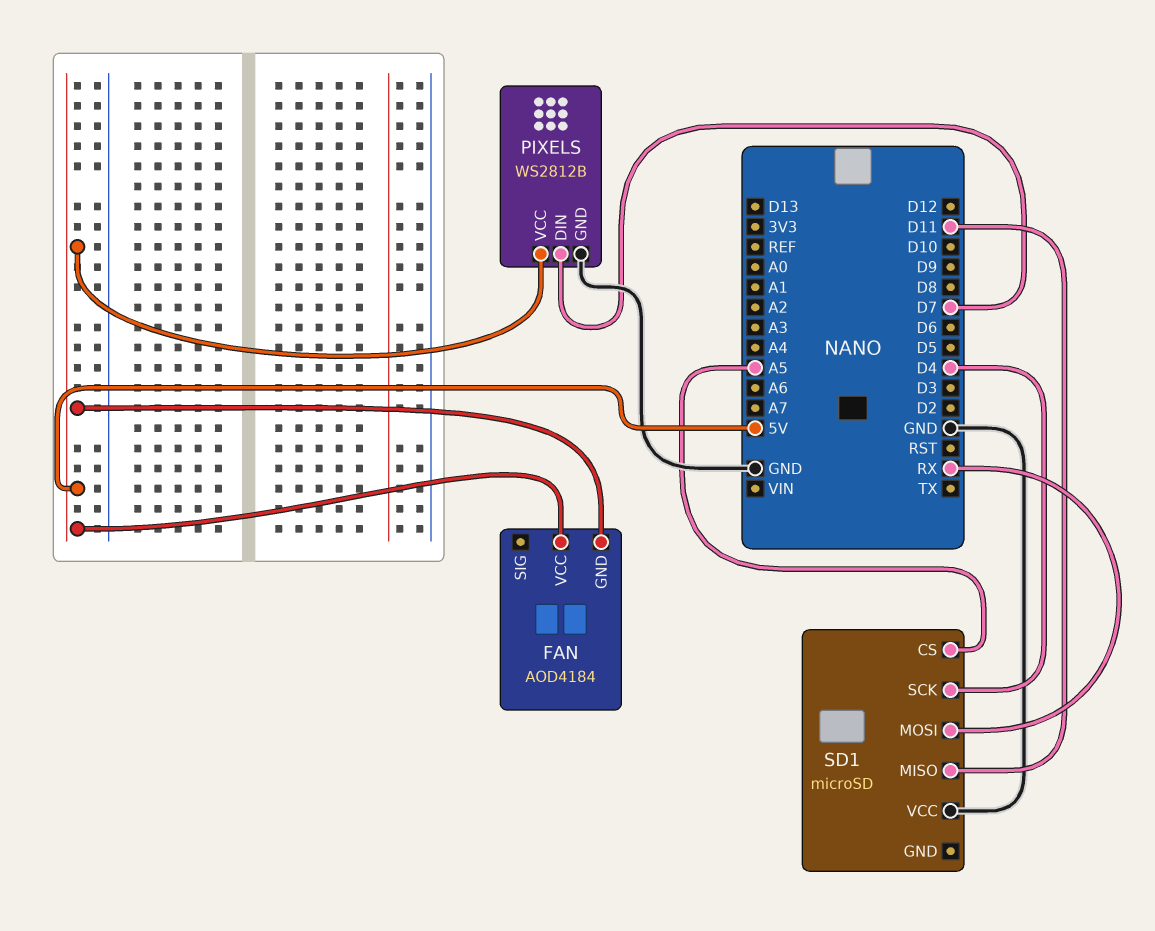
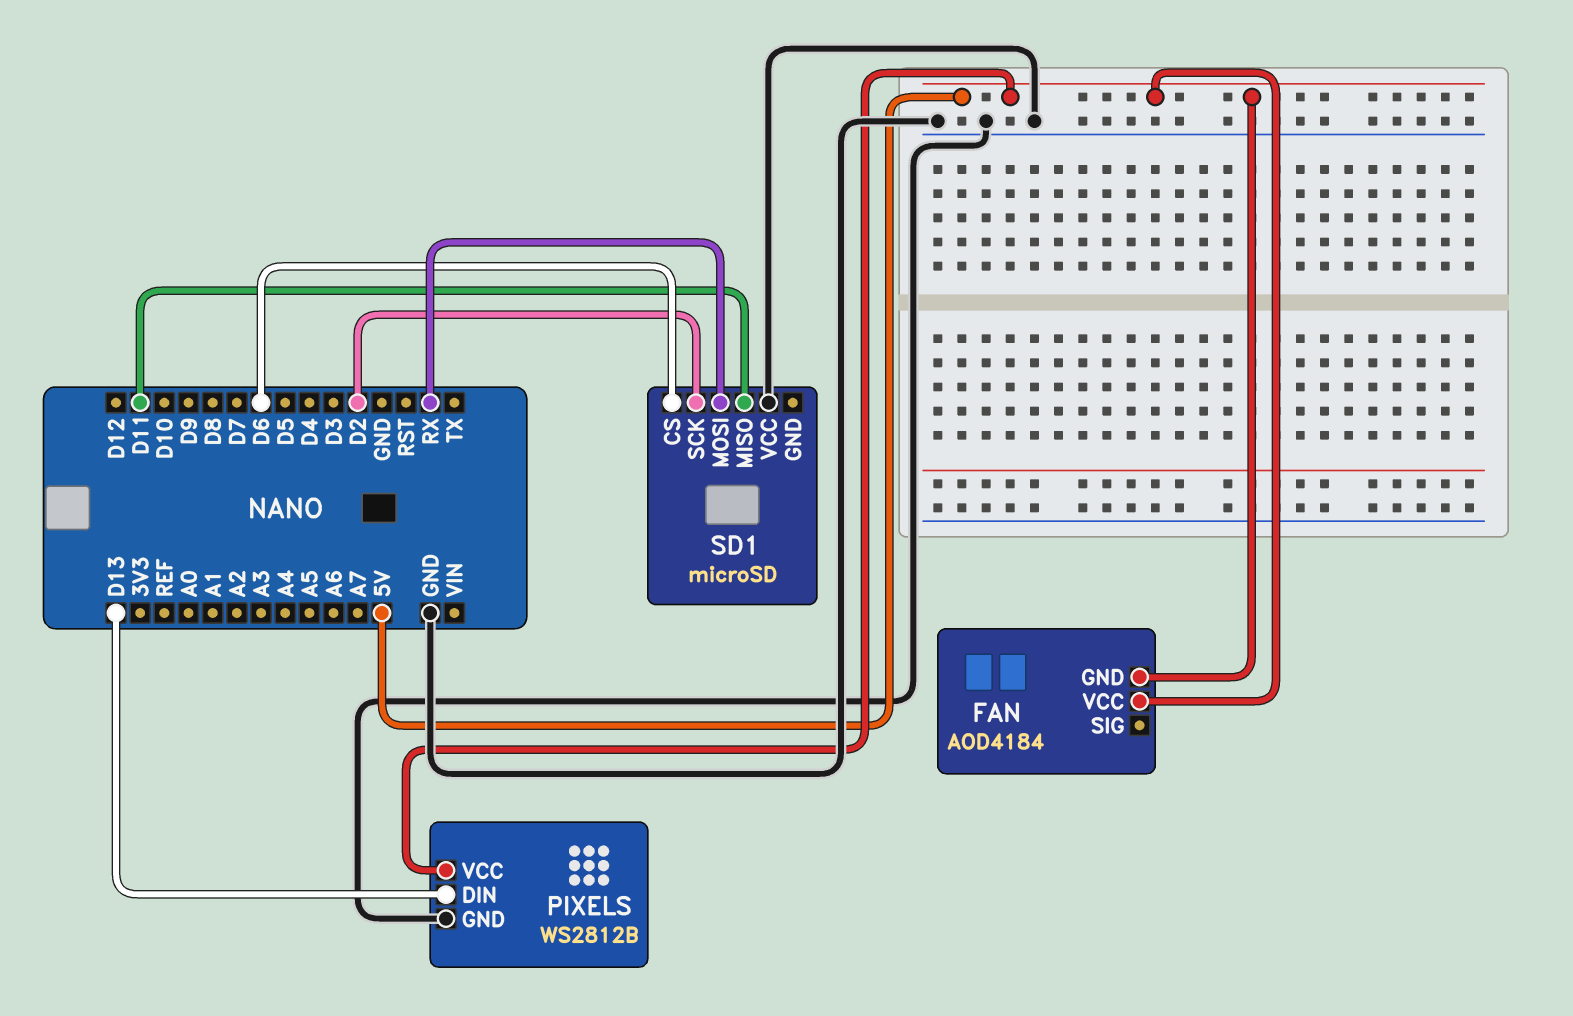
PIXELS pin DIN: D7 -> D13
SD1 pin CS: A5 -> D6
SD1 pin SCK: D4 -> D2

